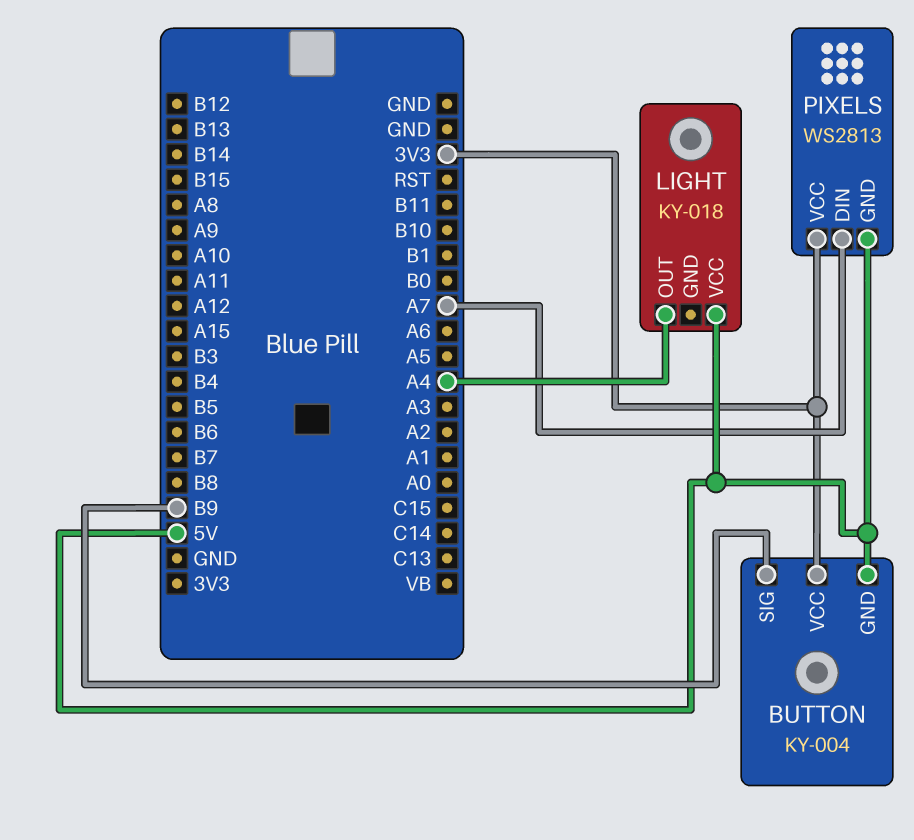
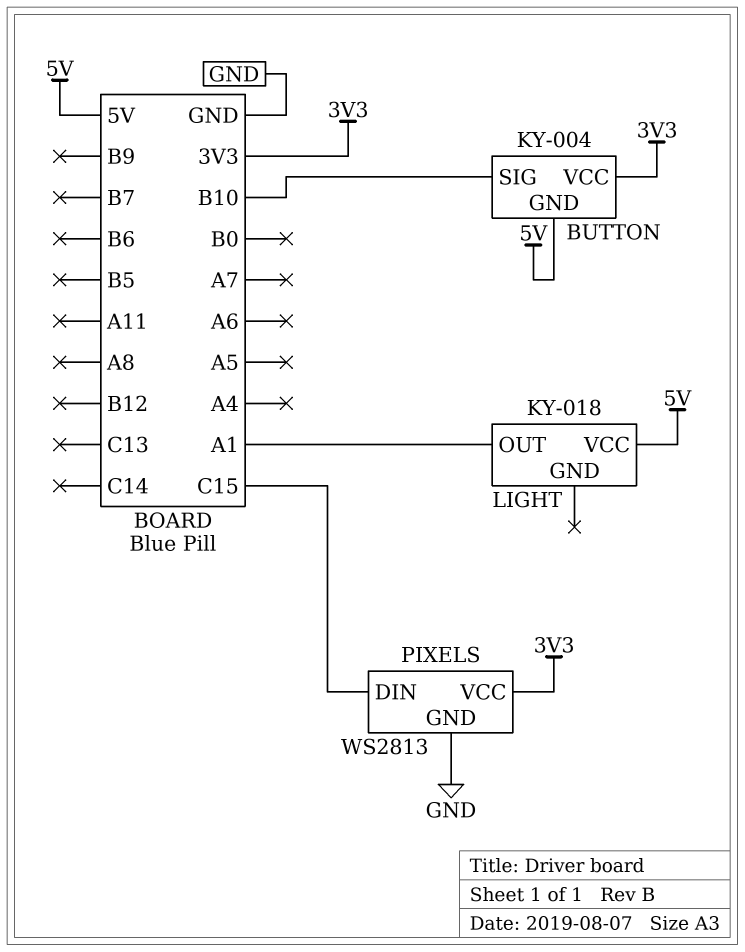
BUTTON pin SIG: B9 -> B10
LIGHT pin OUT: A4 -> A1
PIXELS pin DIN: A7 -> C15
PIXELS pin GND: 5V -> GND

